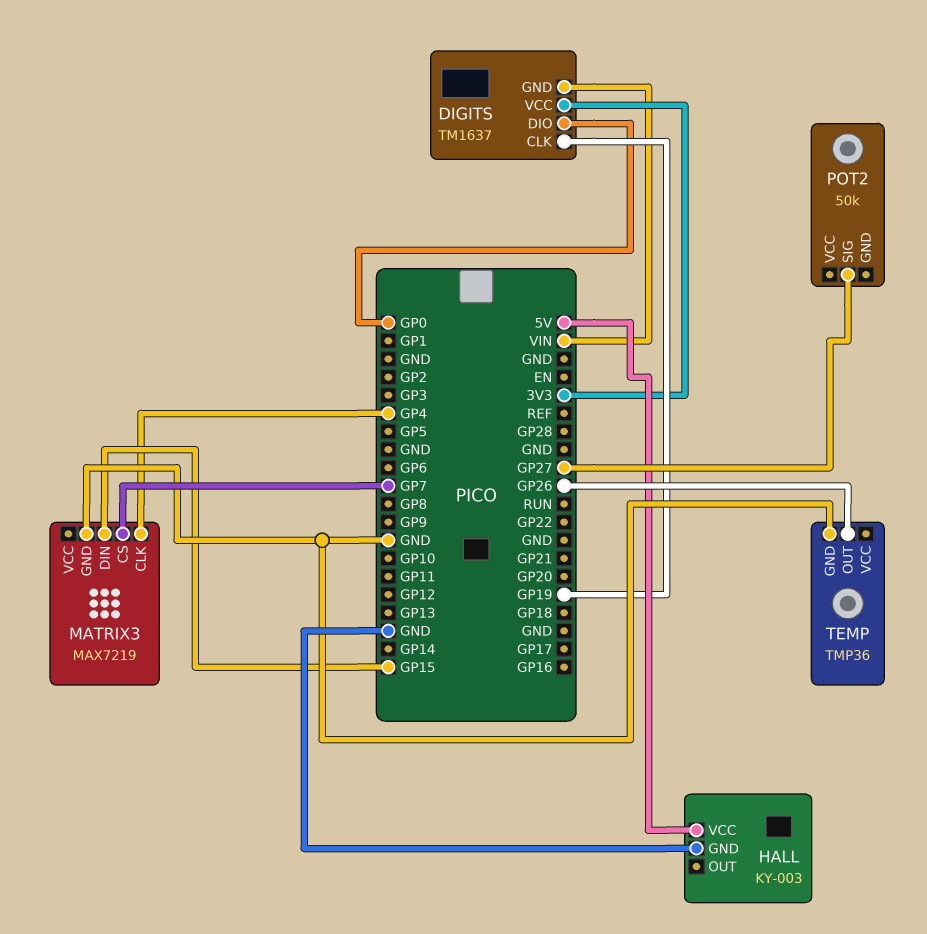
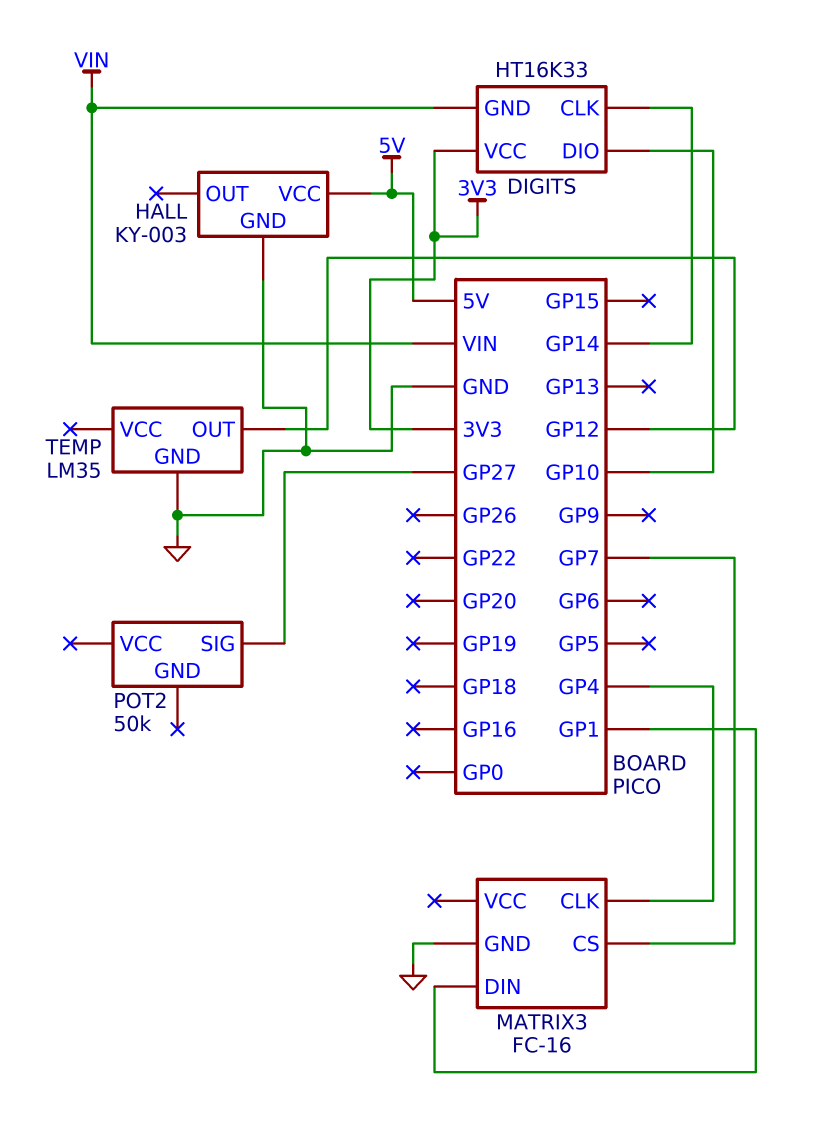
DIGITS: TM1637 -> HT16K33
DIGITS pin CLK: GP19 -> GP14
DIGITS pin DIO: GP0 -> GP10
MATRIX3: MAX7219 -> FC-16
MATRIX3 pin DIN: GP15 -> GP1
TEMP: TMP36 -> LM35
TEMP pin OUT: GP26 -> GP12

